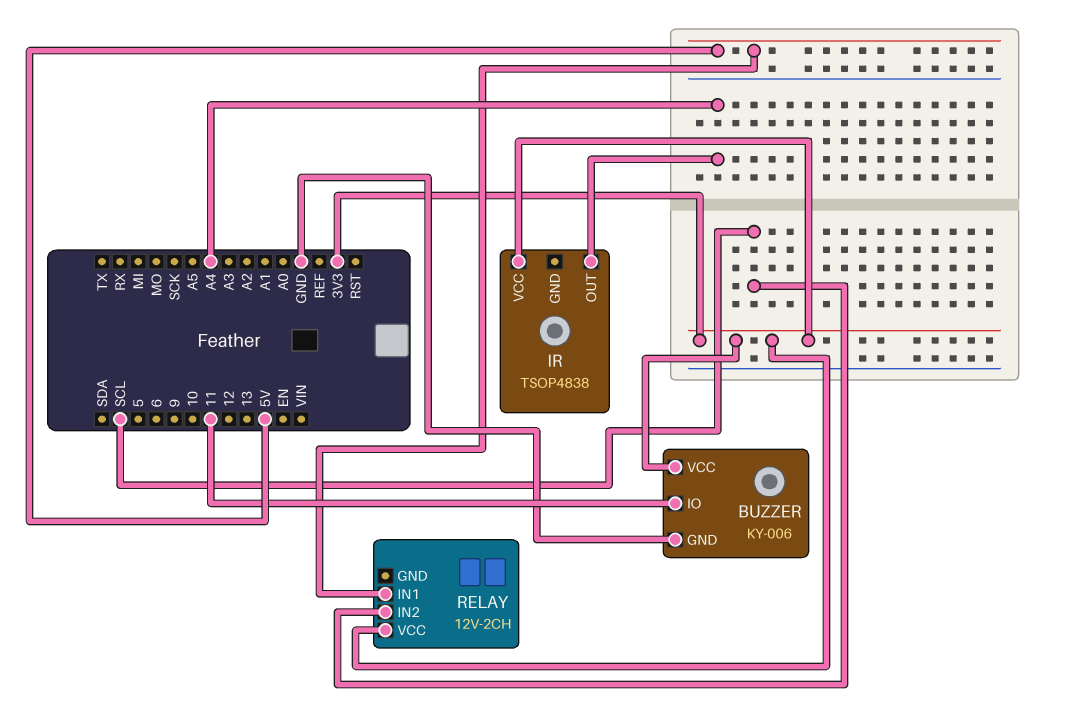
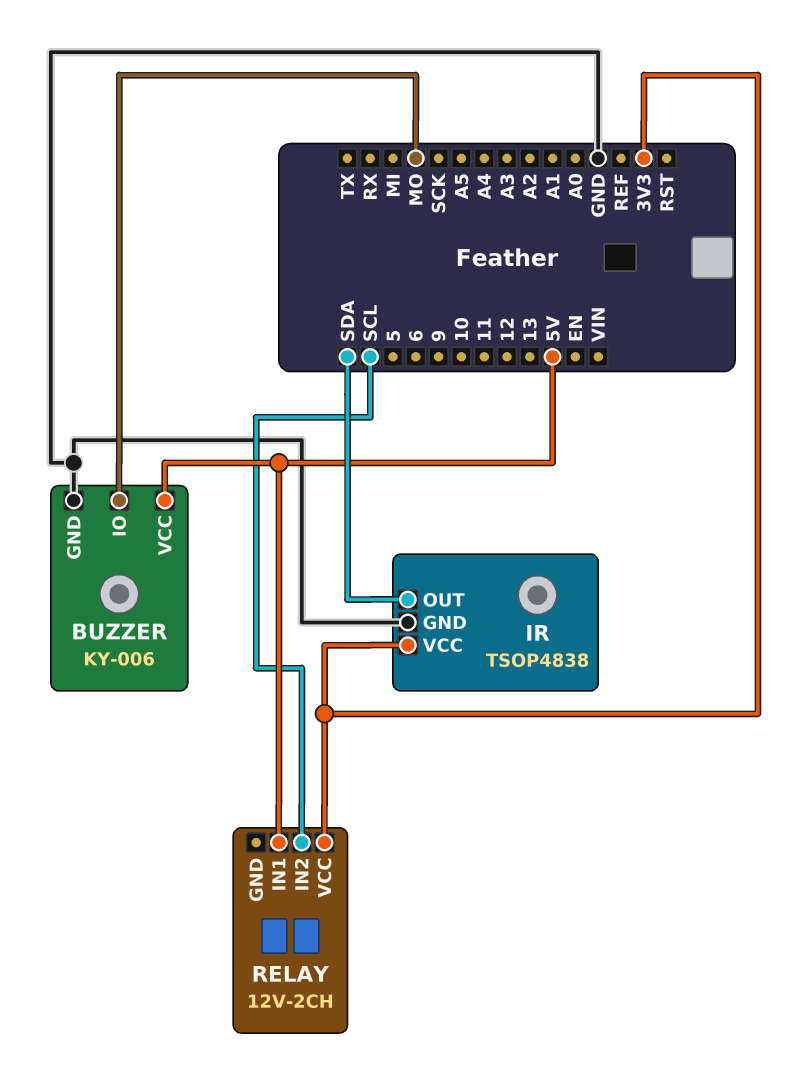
BUZZER pin IO: 11 -> MO
BUZZER pin VCC: 3V3 -> 5V
IR pin GND: none -> GND
IR pin OUT: A4 -> SDA

